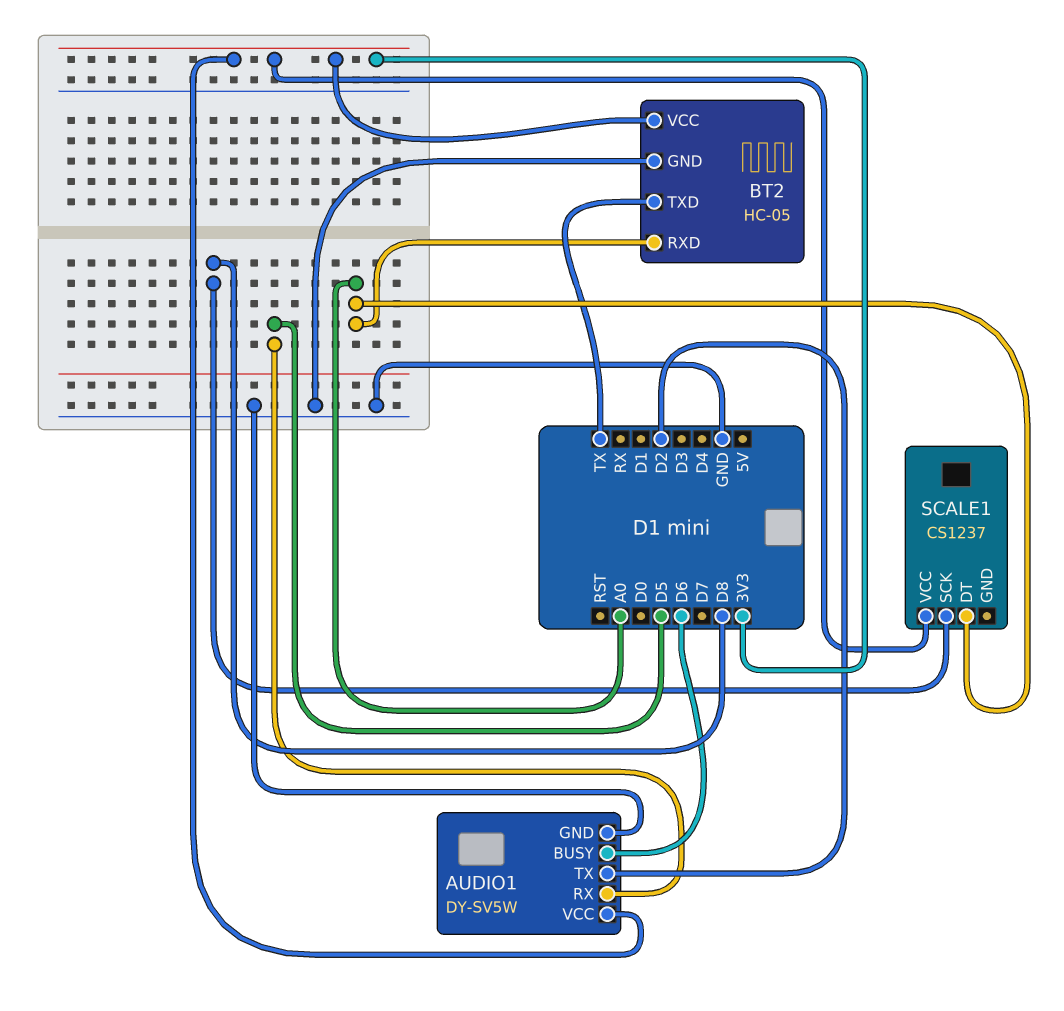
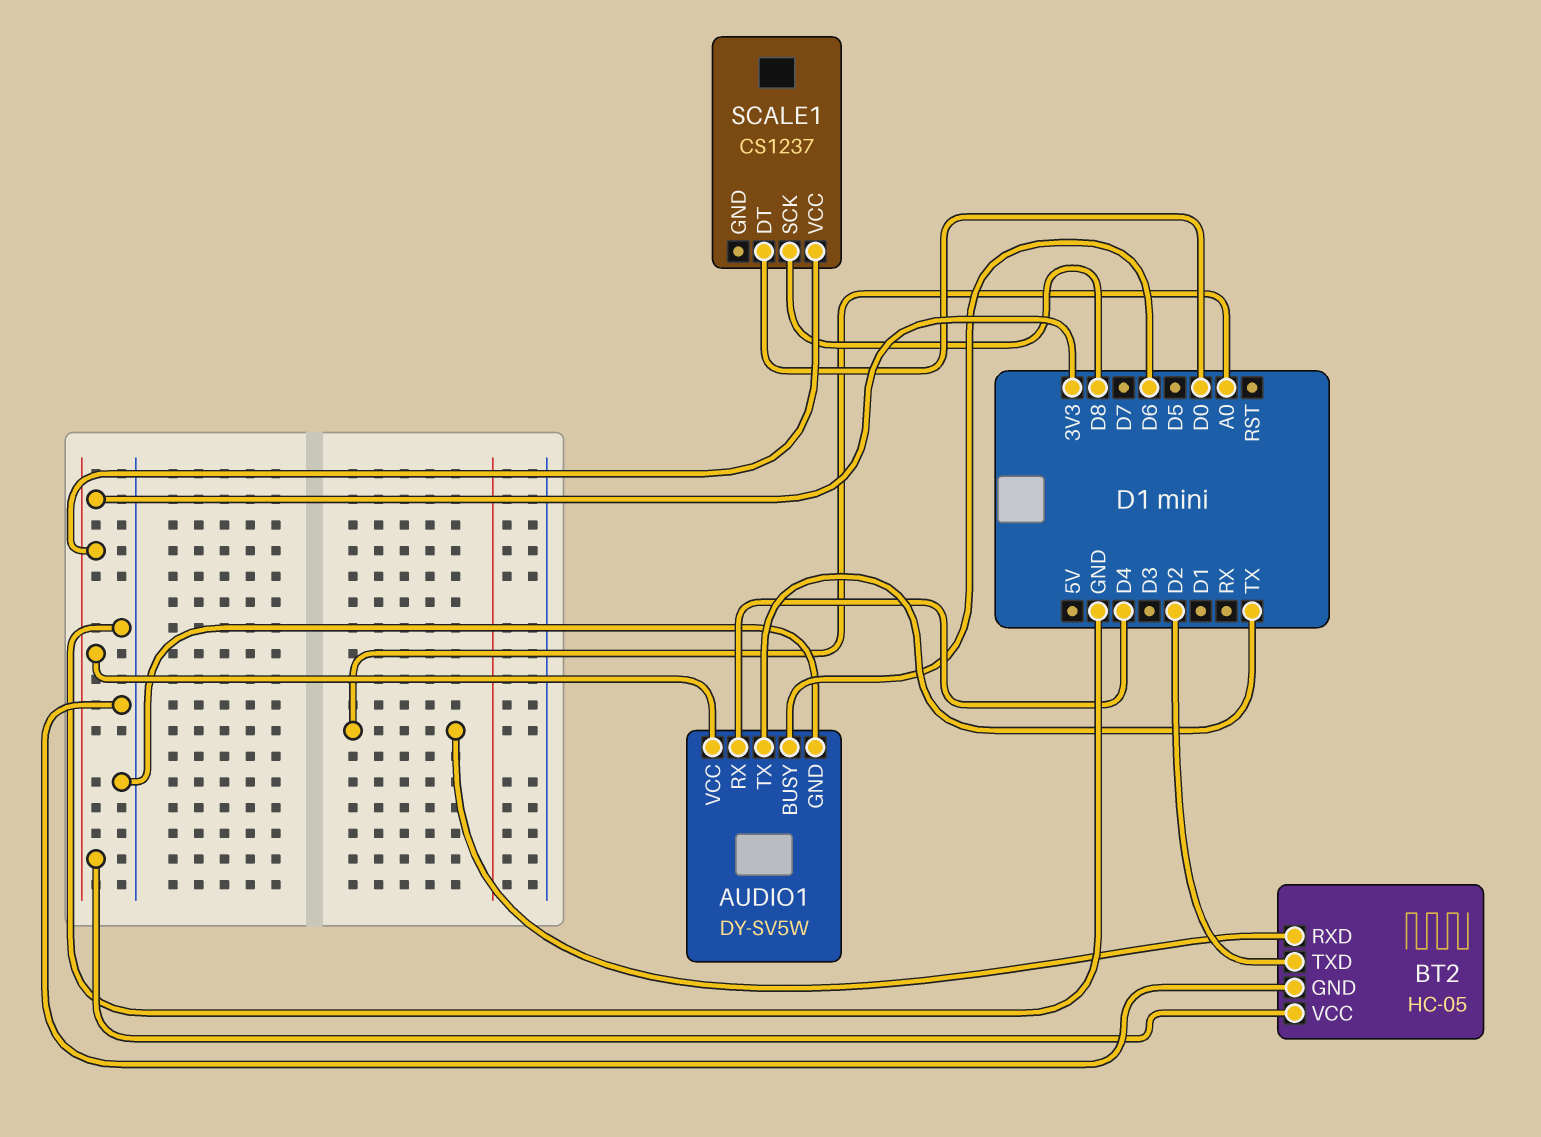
AUDIO1 pin RX: D5 -> D4
AUDIO1 pin TX: D2 -> TX
BT2 pin TXD: TX -> D2
SCALE1 pin DT: A0 -> D0

